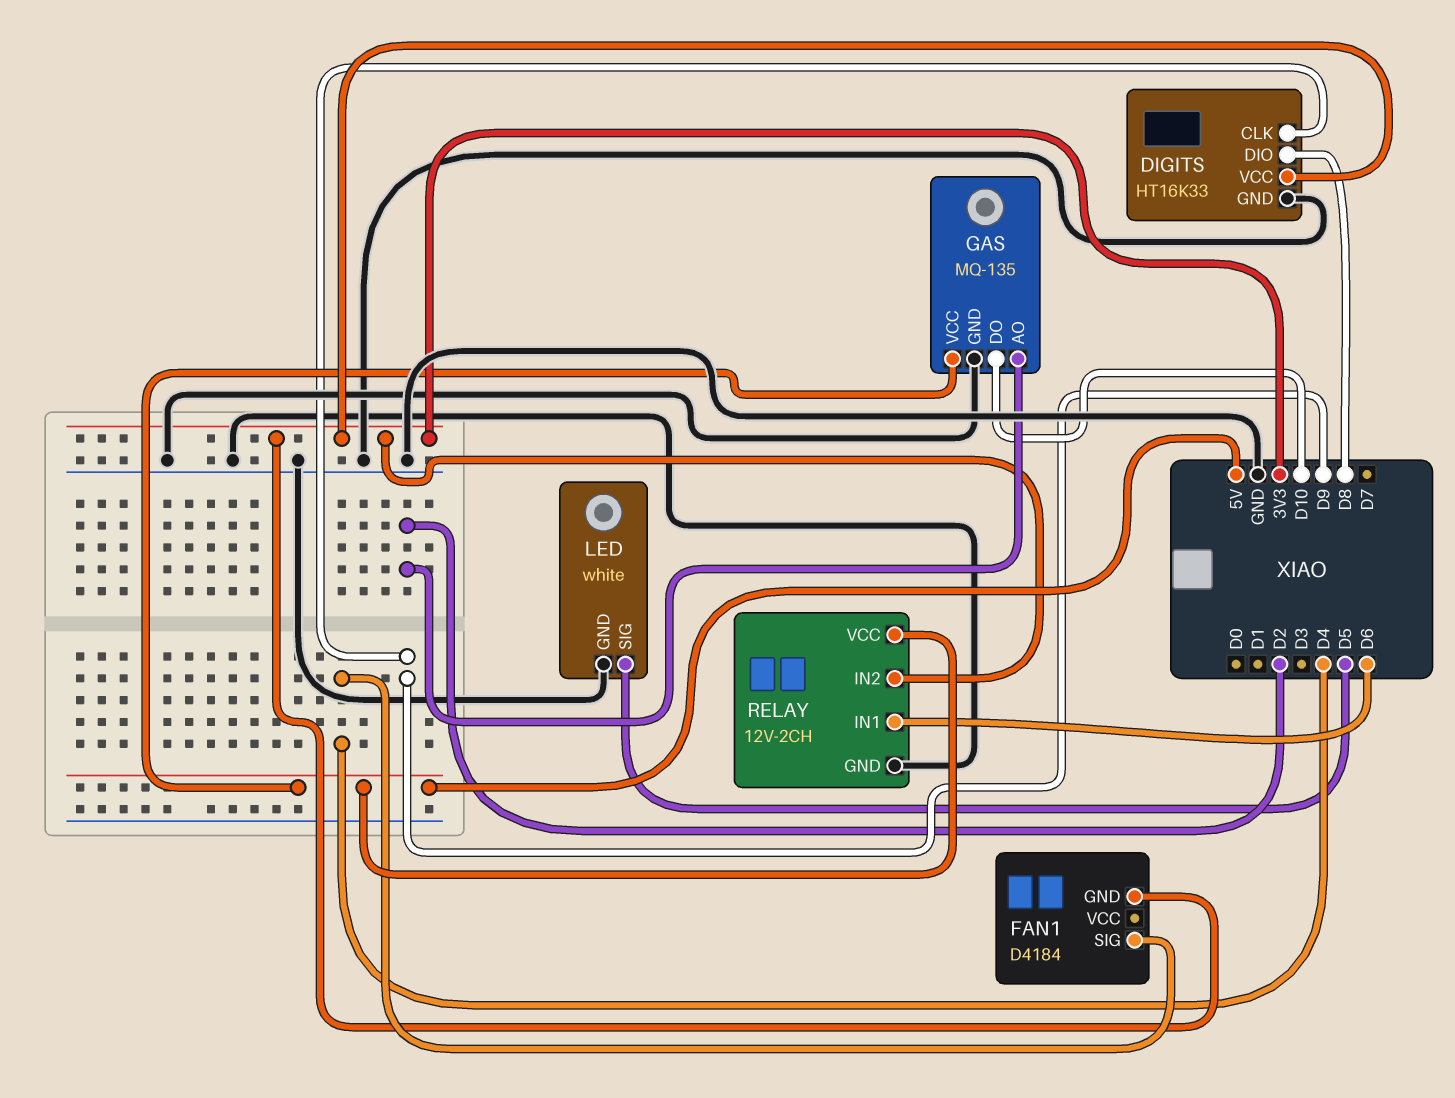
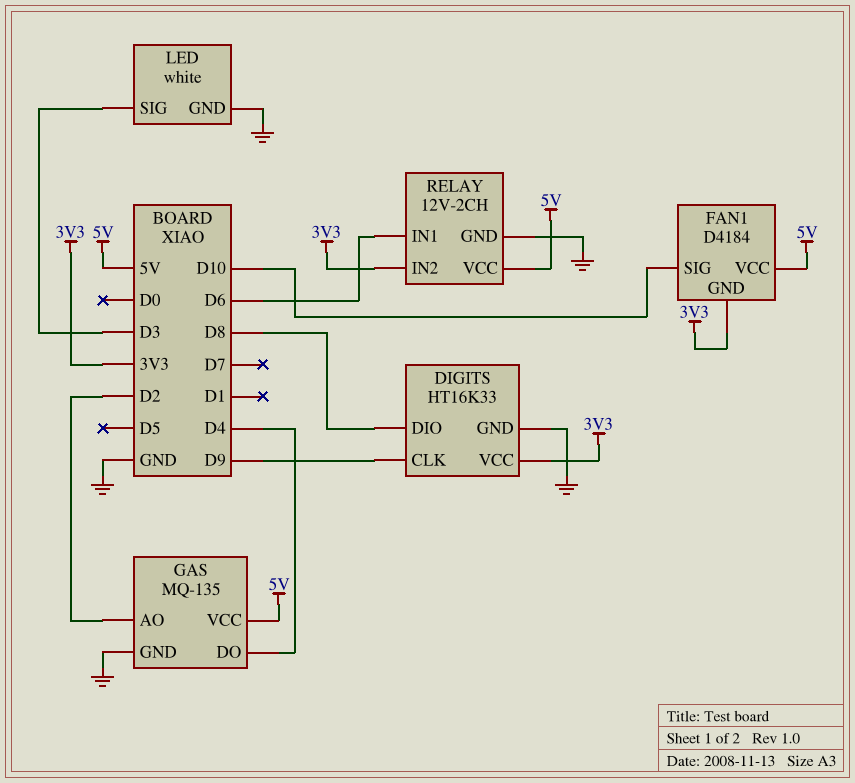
FAN1 pin SIG: D4 -> D10
FAN1 pin VCC: none -> 5V
GAS pin DO: D10 -> D4
LED pin SIG: D5 -> D3

